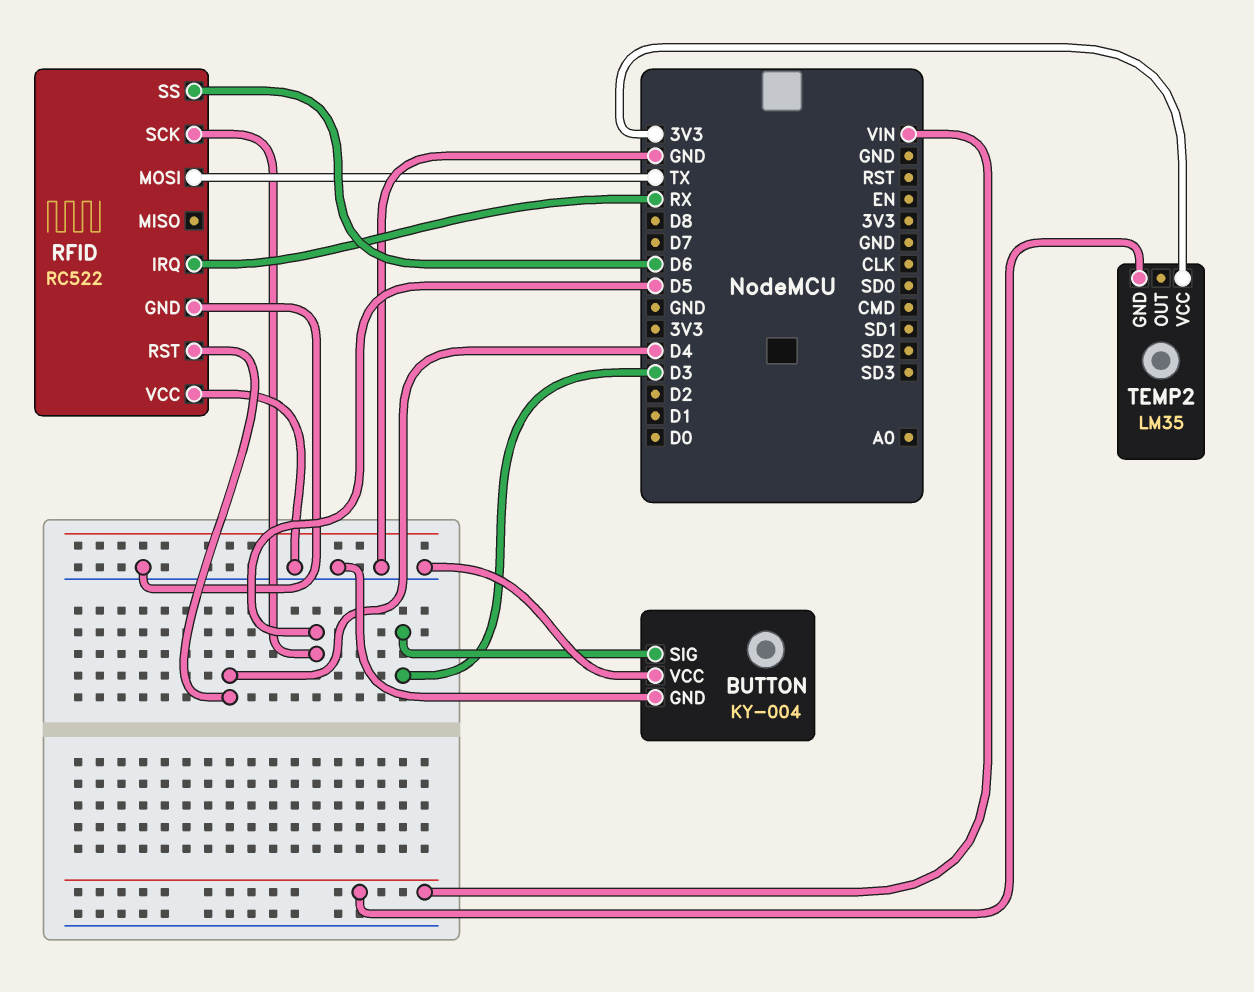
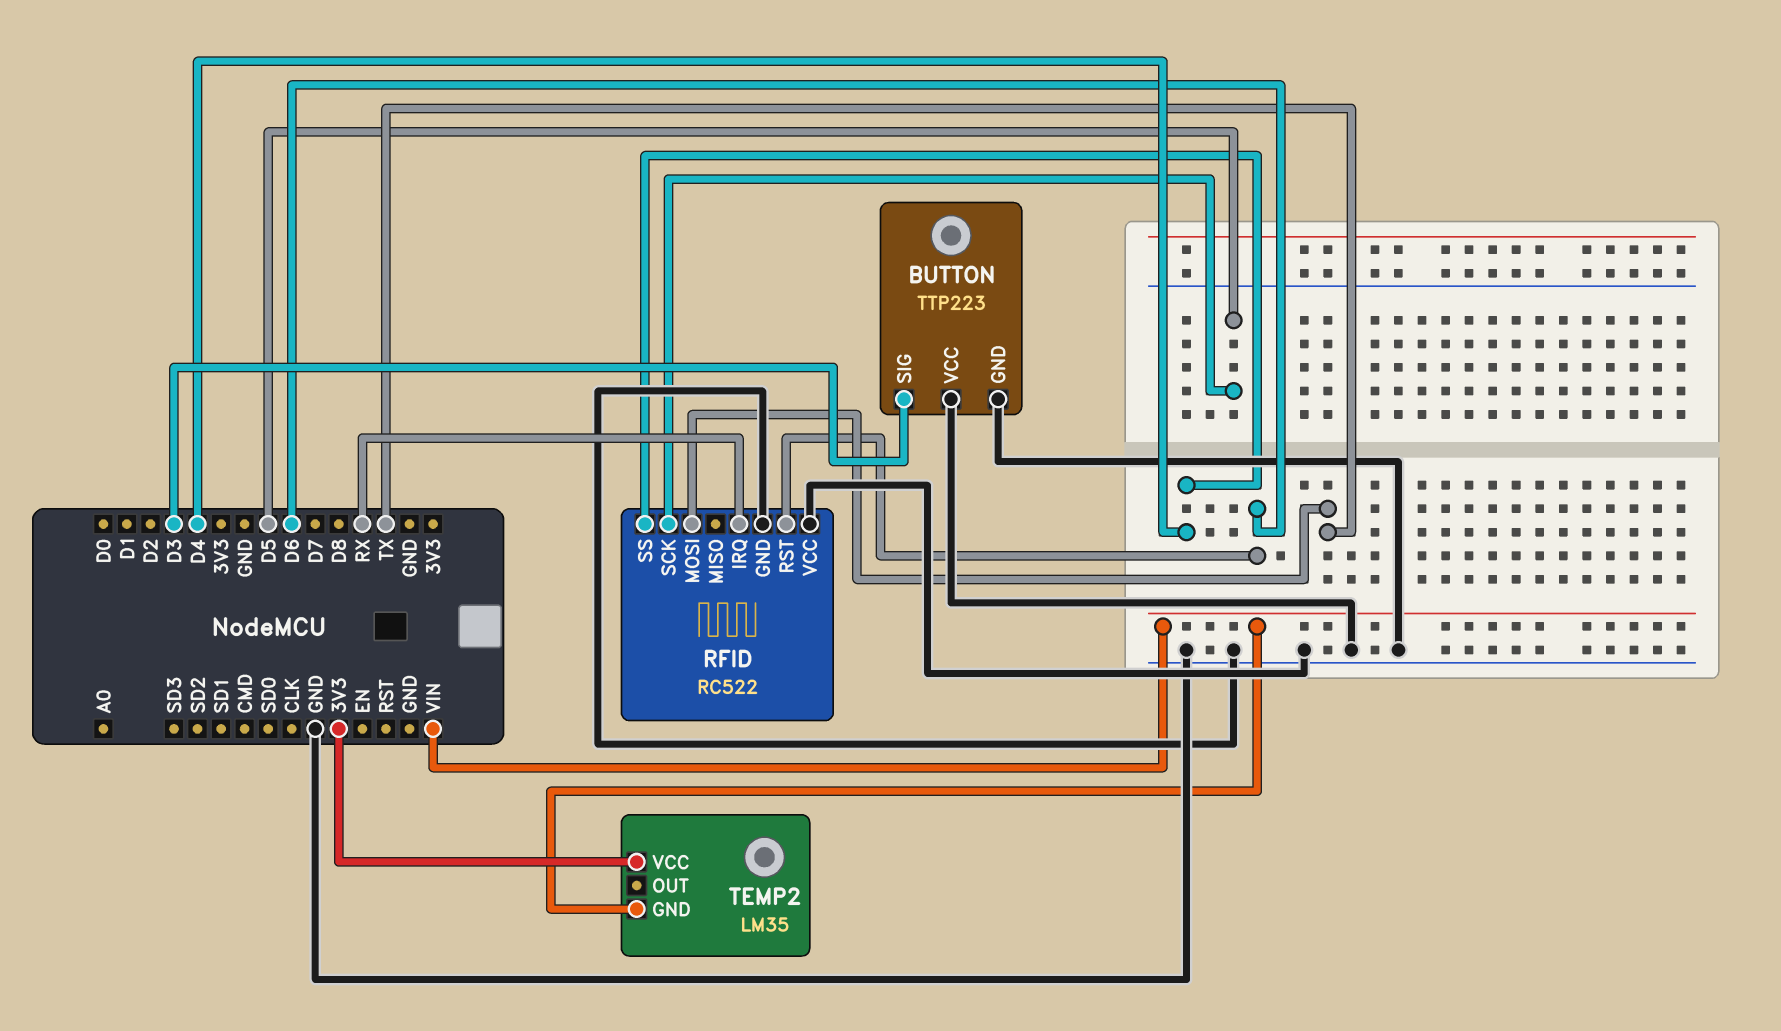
BUTTON: KY-004 -> TTP223
RFID pin RST: D4 -> D6
RFID pin SS: D6 -> D4

